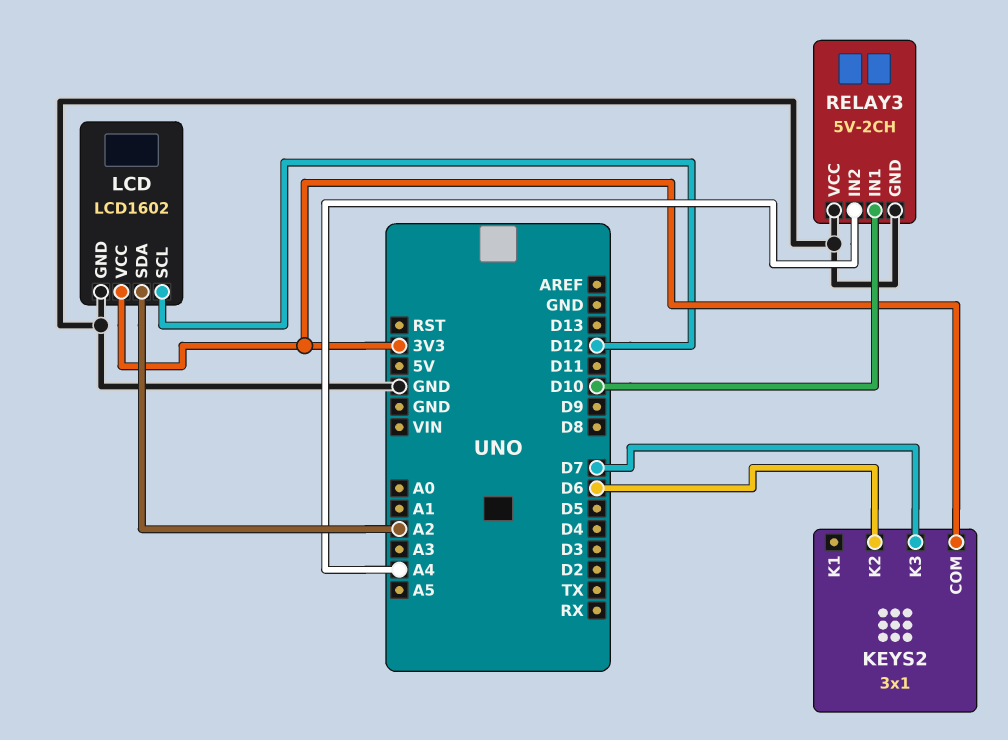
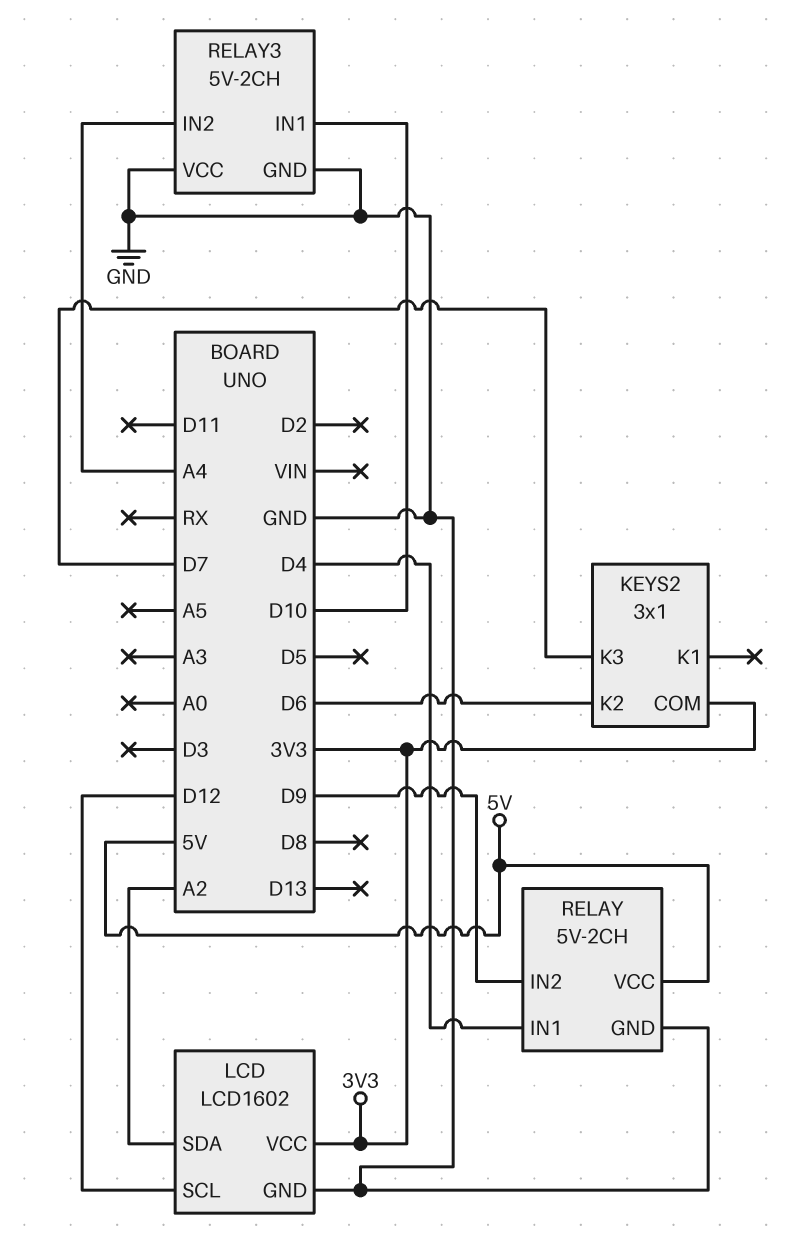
RELAY: none -> 5V-2CH
RELAY pin GND: none -> GND
RELAY pin IN1: none -> D4
RELAY pin IN2: none -> D9
RELAY pin VCC: none -> 5V

